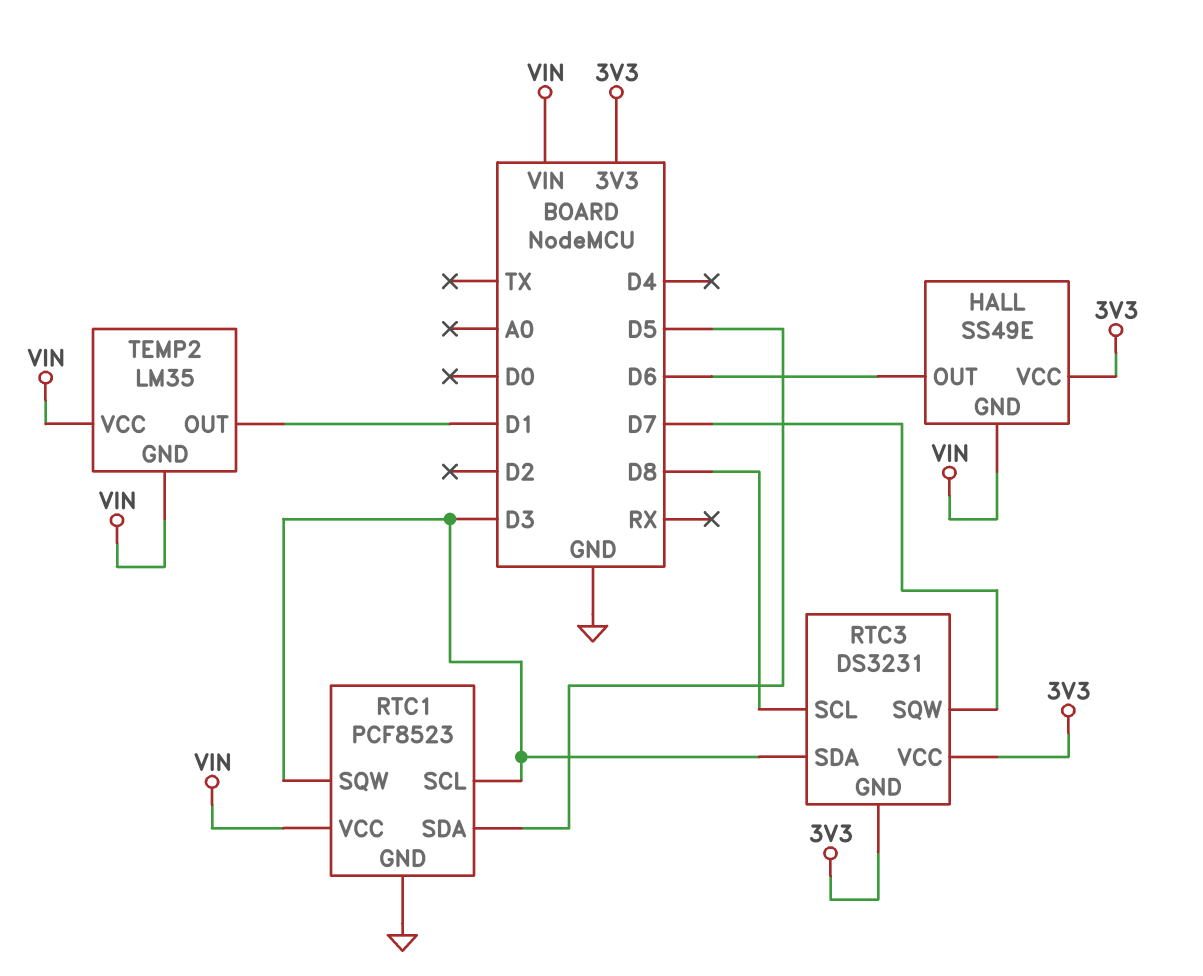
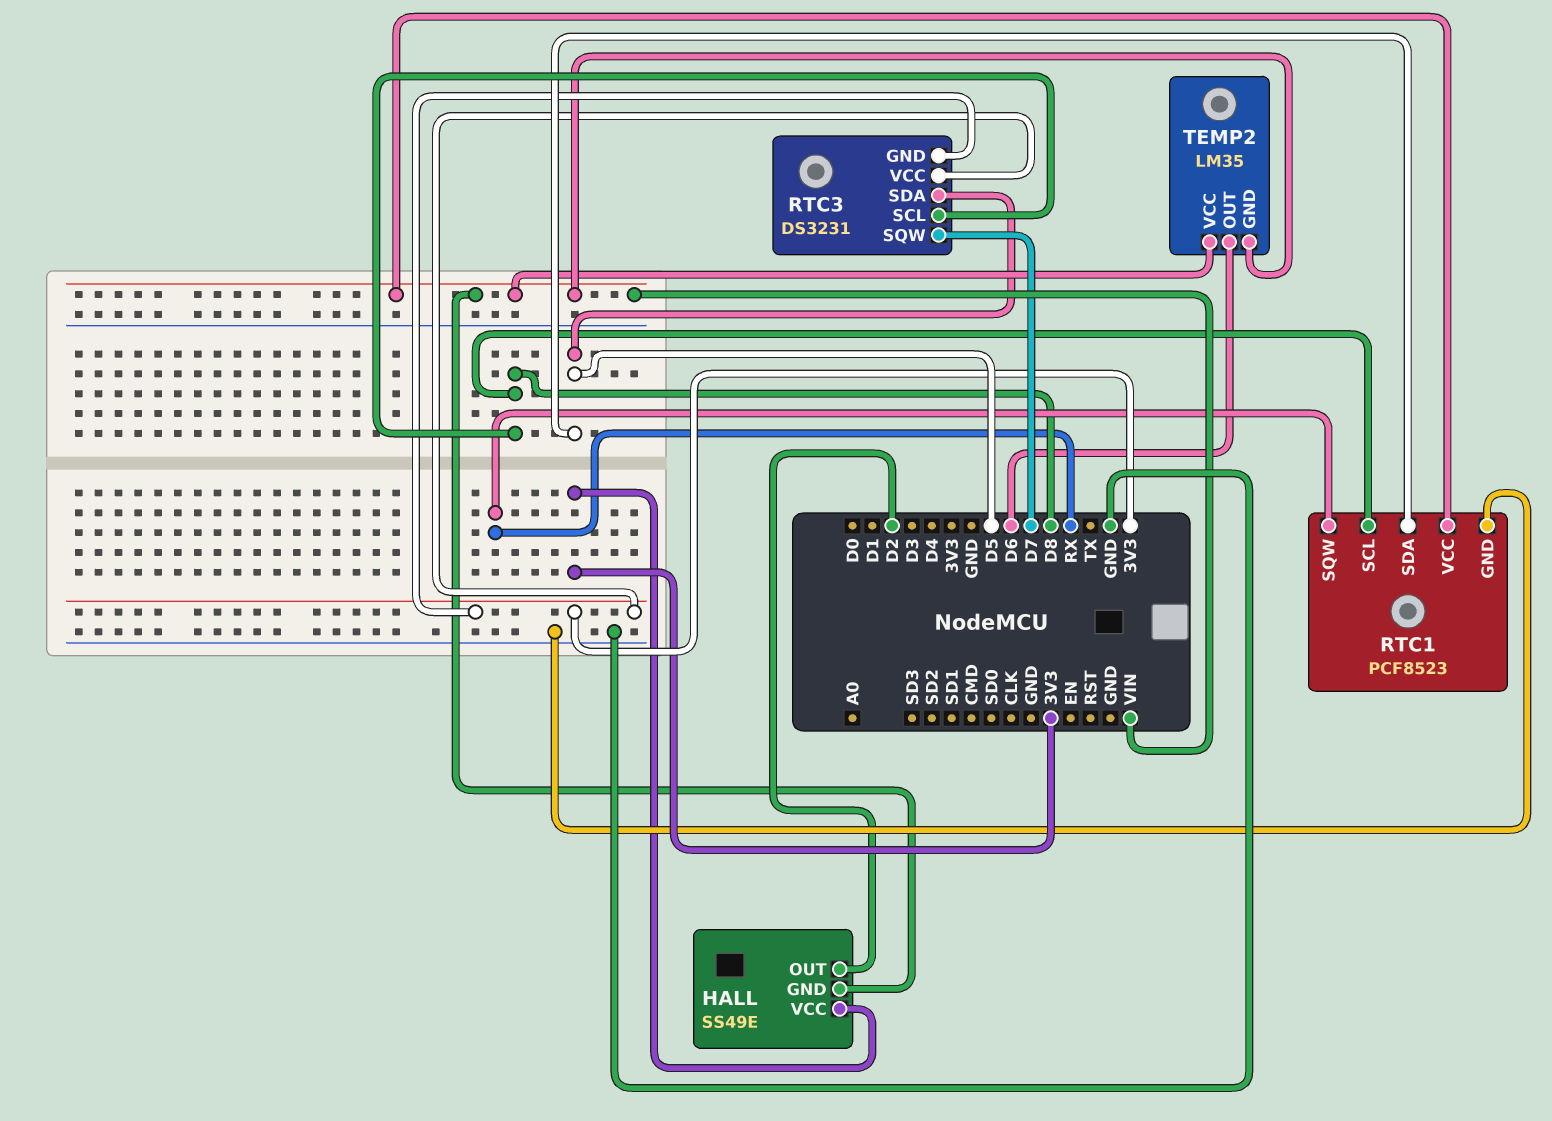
HALL pin OUT: D6 -> D2
RTC1 pin SCL: D3 -> D8
RTC1 pin SQW: D3 -> RX
RTC3 pin SDA: D3 -> D5
TEMP2 pin OUT: D1 -> D6

